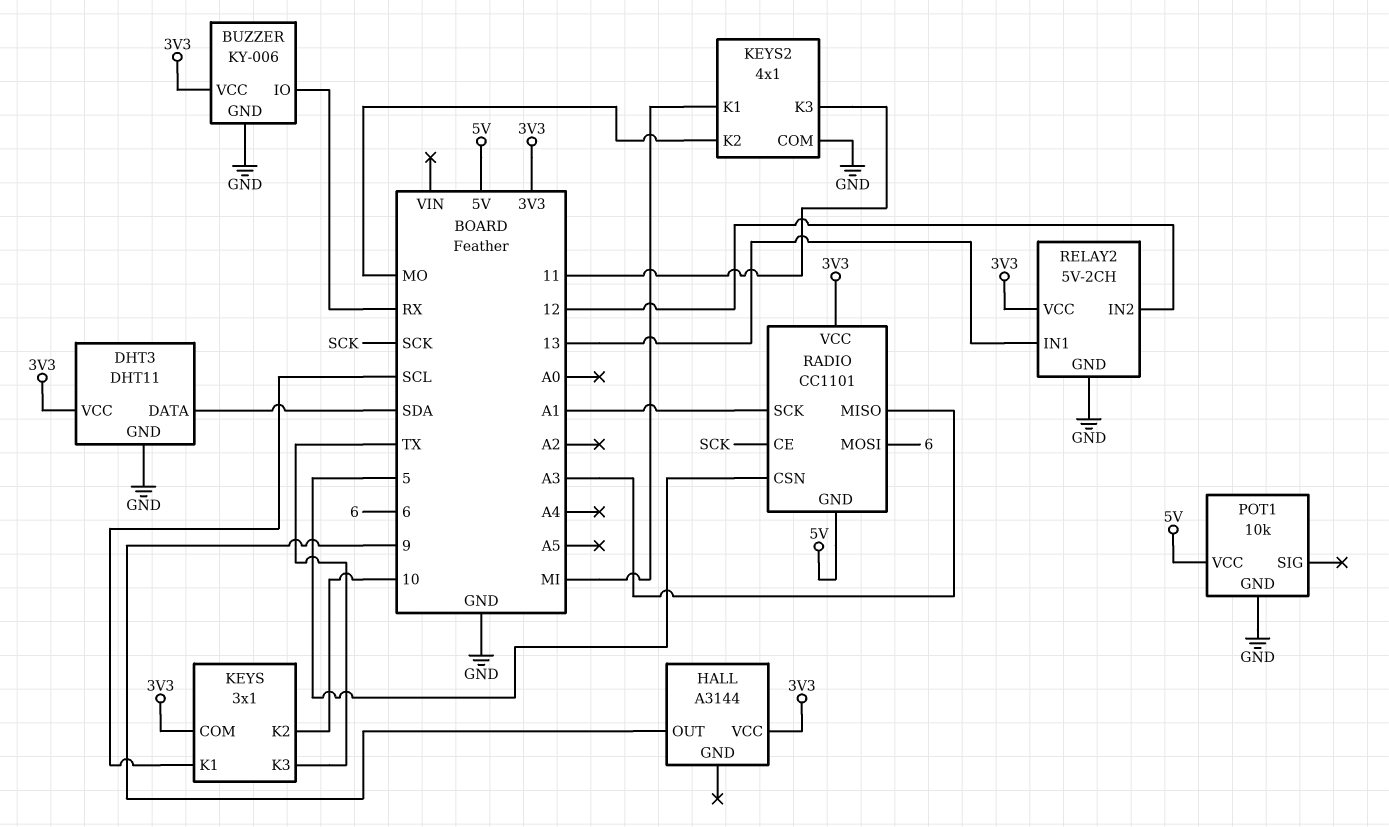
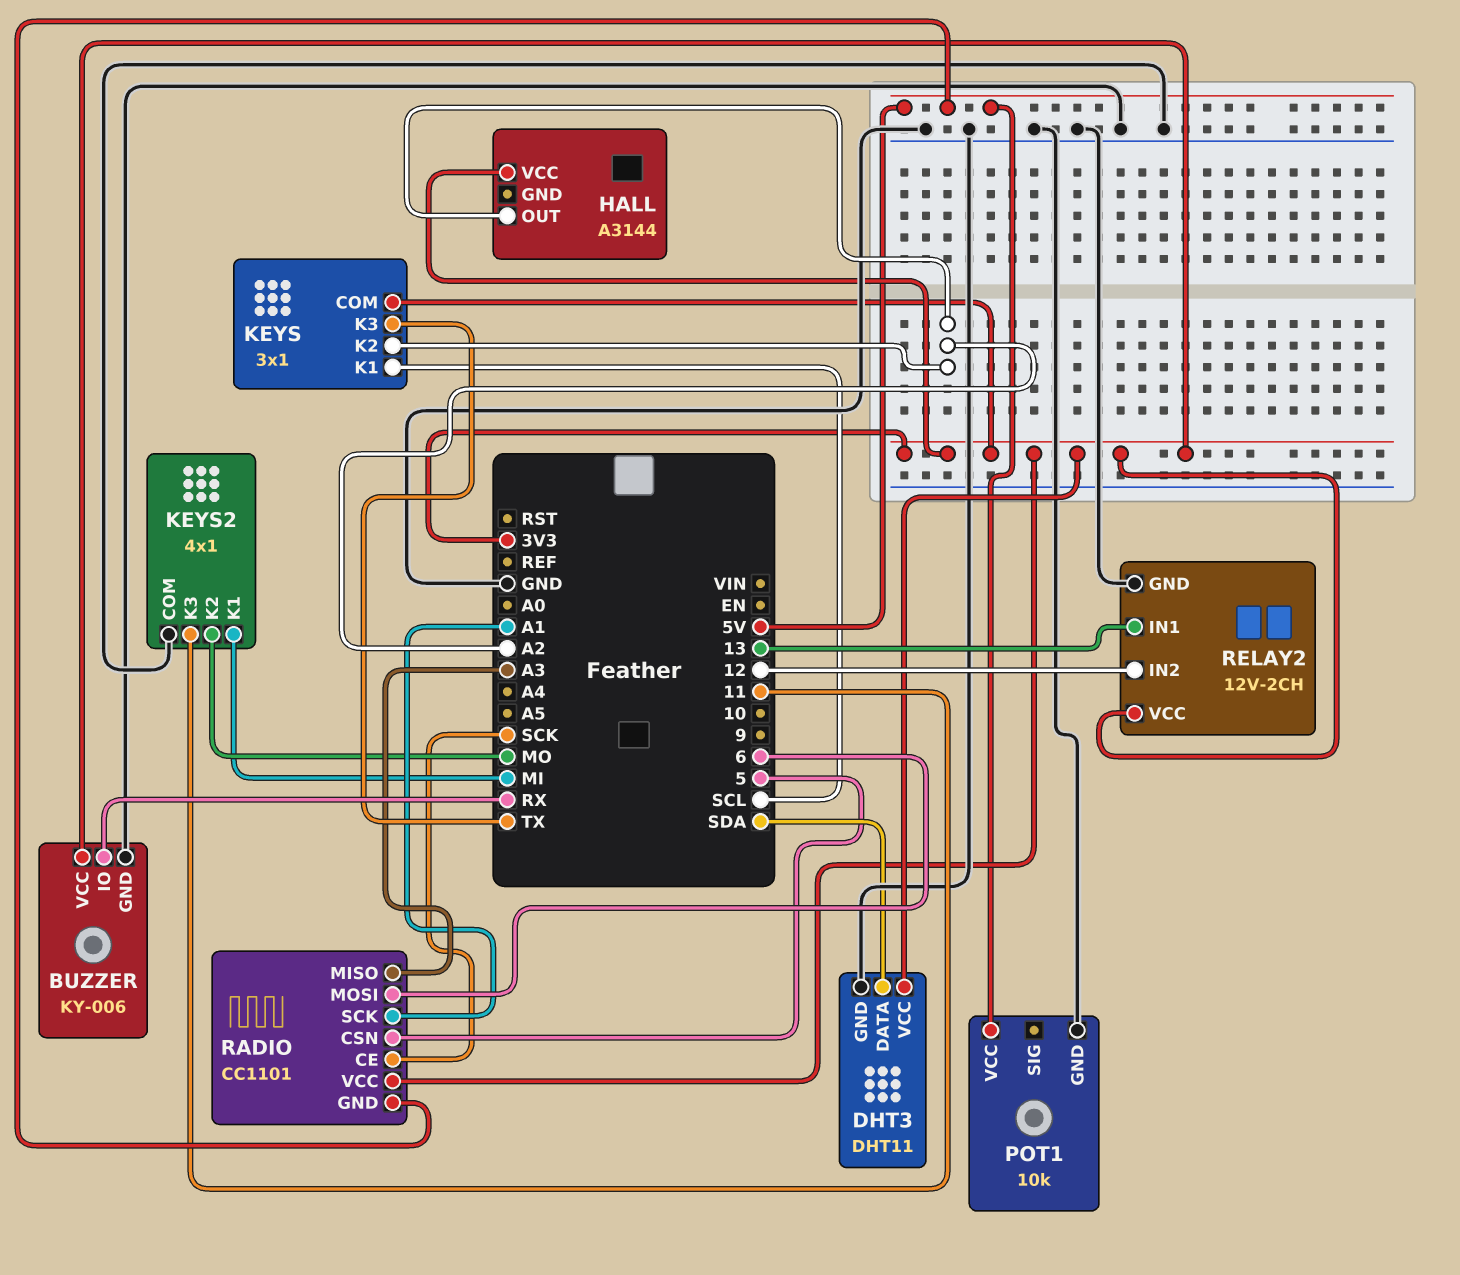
HALL pin OUT: 9 -> A2
KEYS pin K2: 10 -> A2
RELAY2: 5V-2CH -> 12V-2CH

